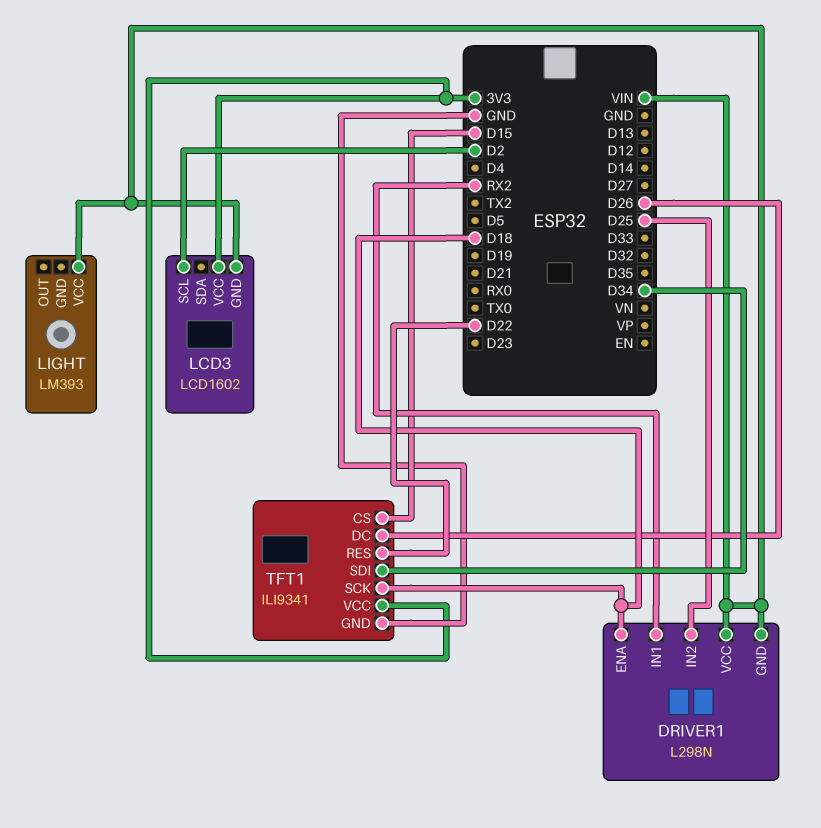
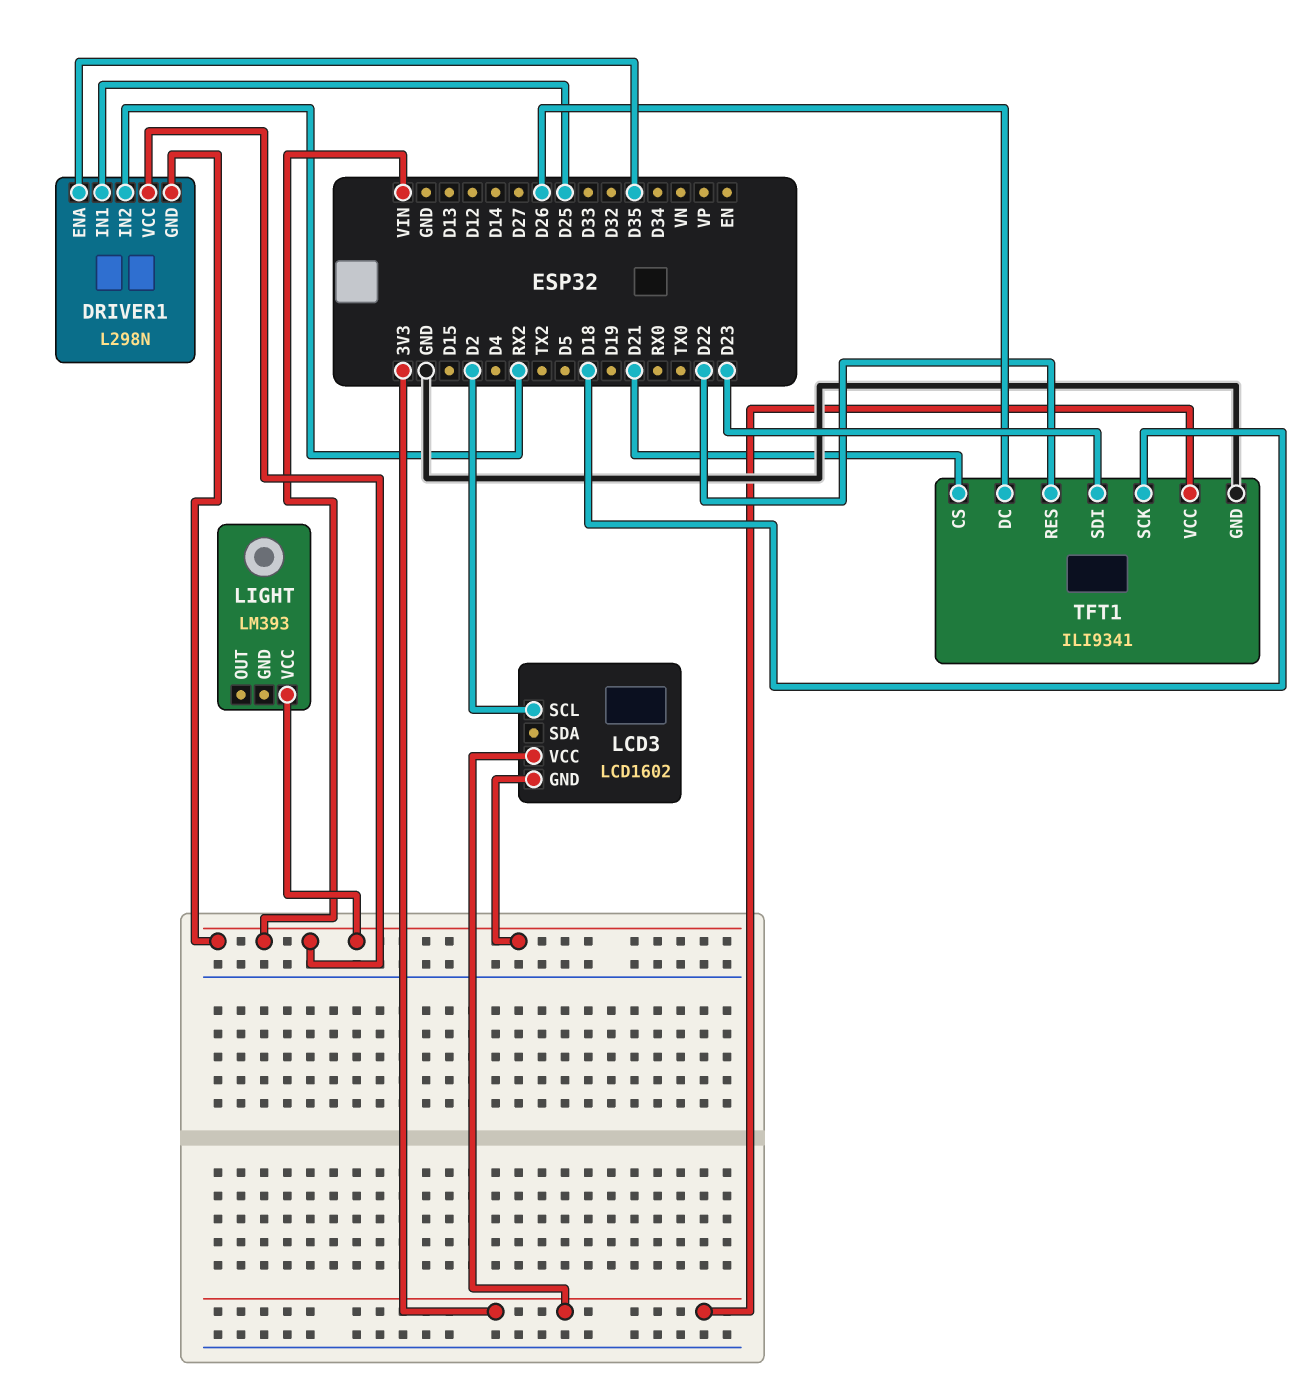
DRIVER1 pin ENA: D18 -> D35
DRIVER1 pin IN1: RX2 -> D25
DRIVER1 pin IN2: D25 -> RX2
TFT1 pin CS: D15 -> D21
TFT1 pin SDI: D34 -> D23

